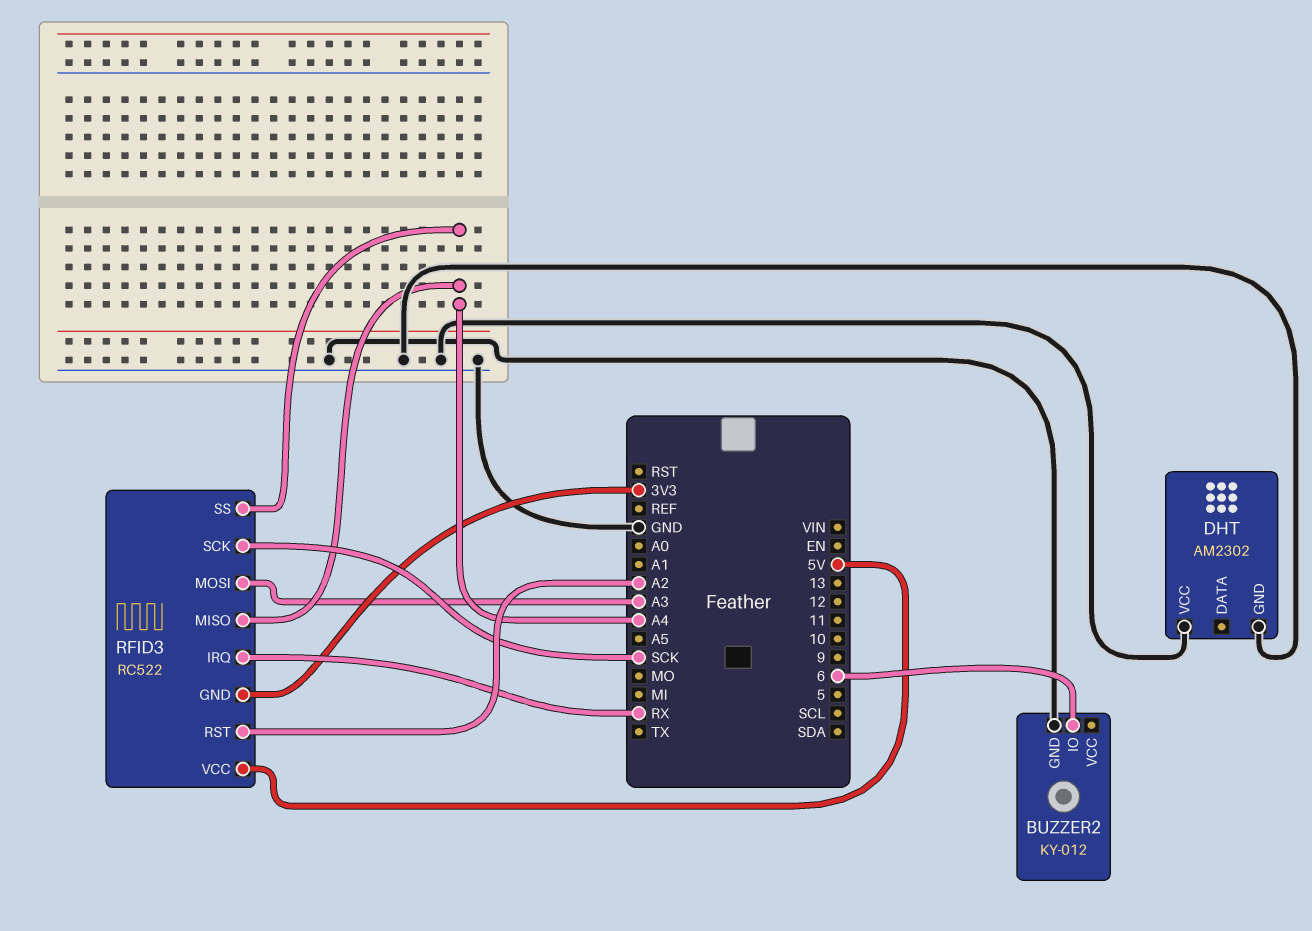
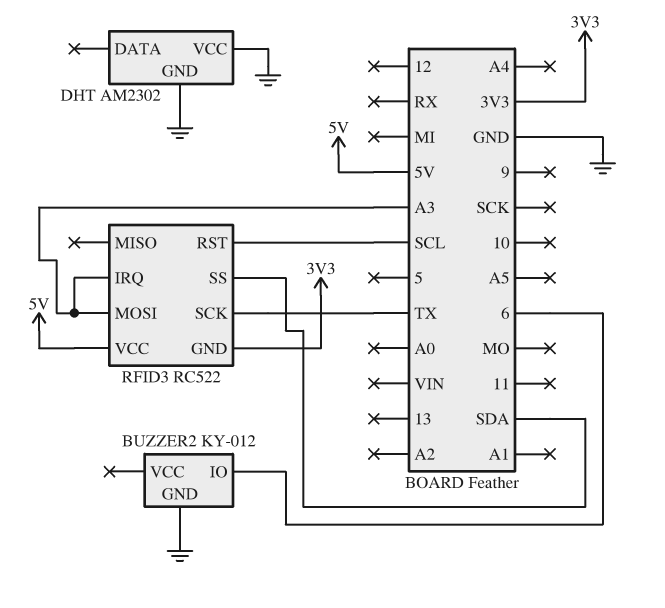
RFID3 pin IRQ: RX -> A3
RFID3 pin MISO: A4 -> none
RFID3 pin RST: A2 -> SCL
RFID3 pin SCK: SCK -> TX
RFID3 pin SS: A4 -> SDA

